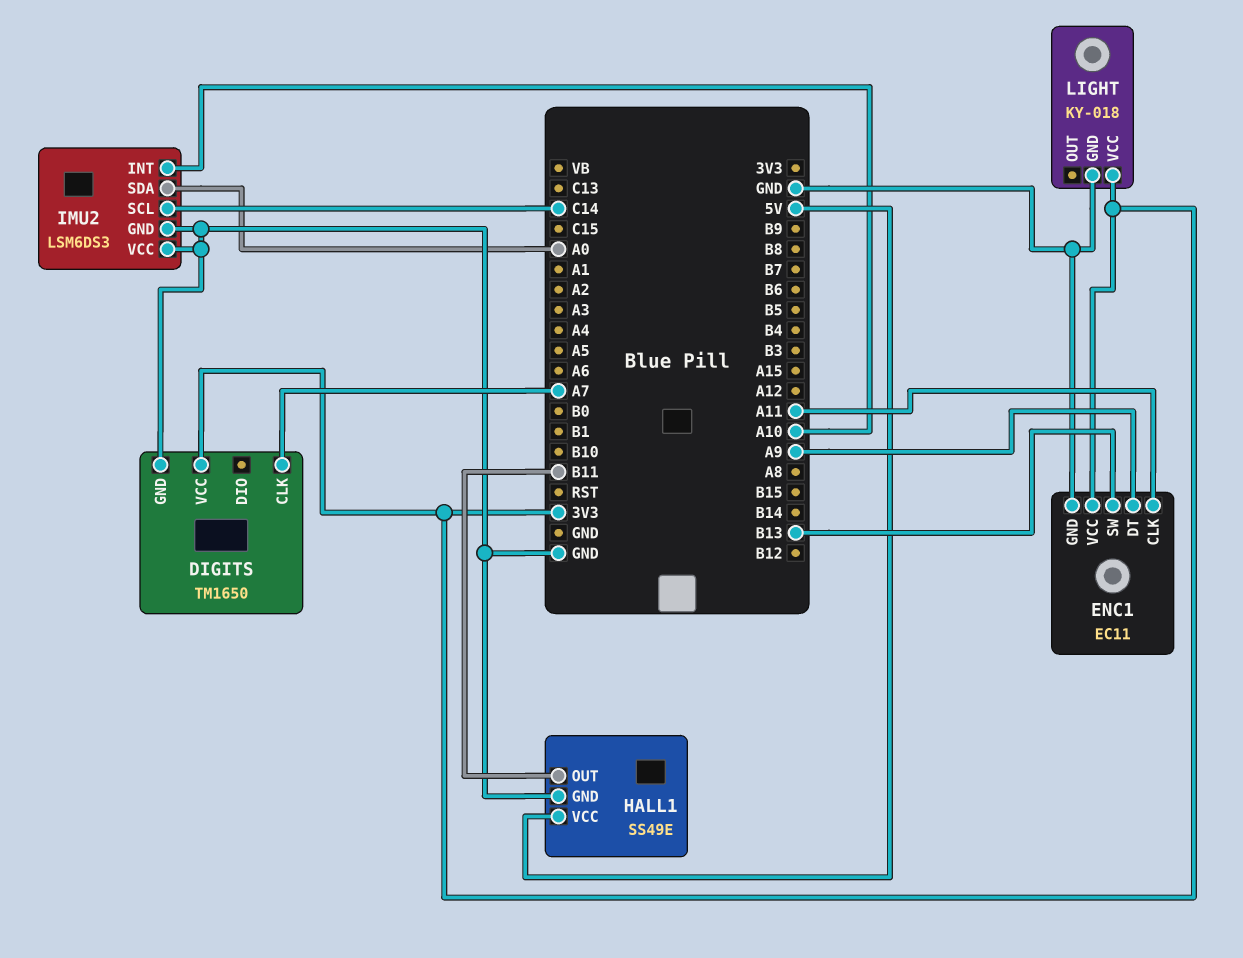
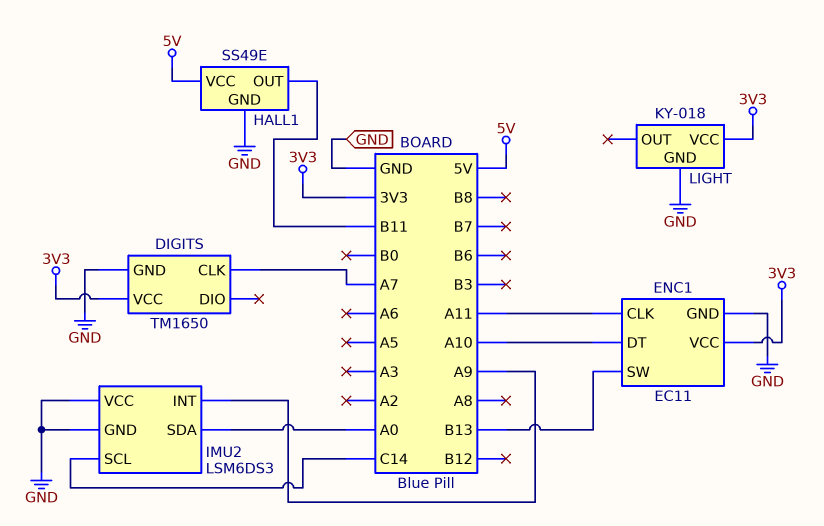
ENC1 pin DT: A9 -> A10
IMU2 pin INT: A10 -> A9

